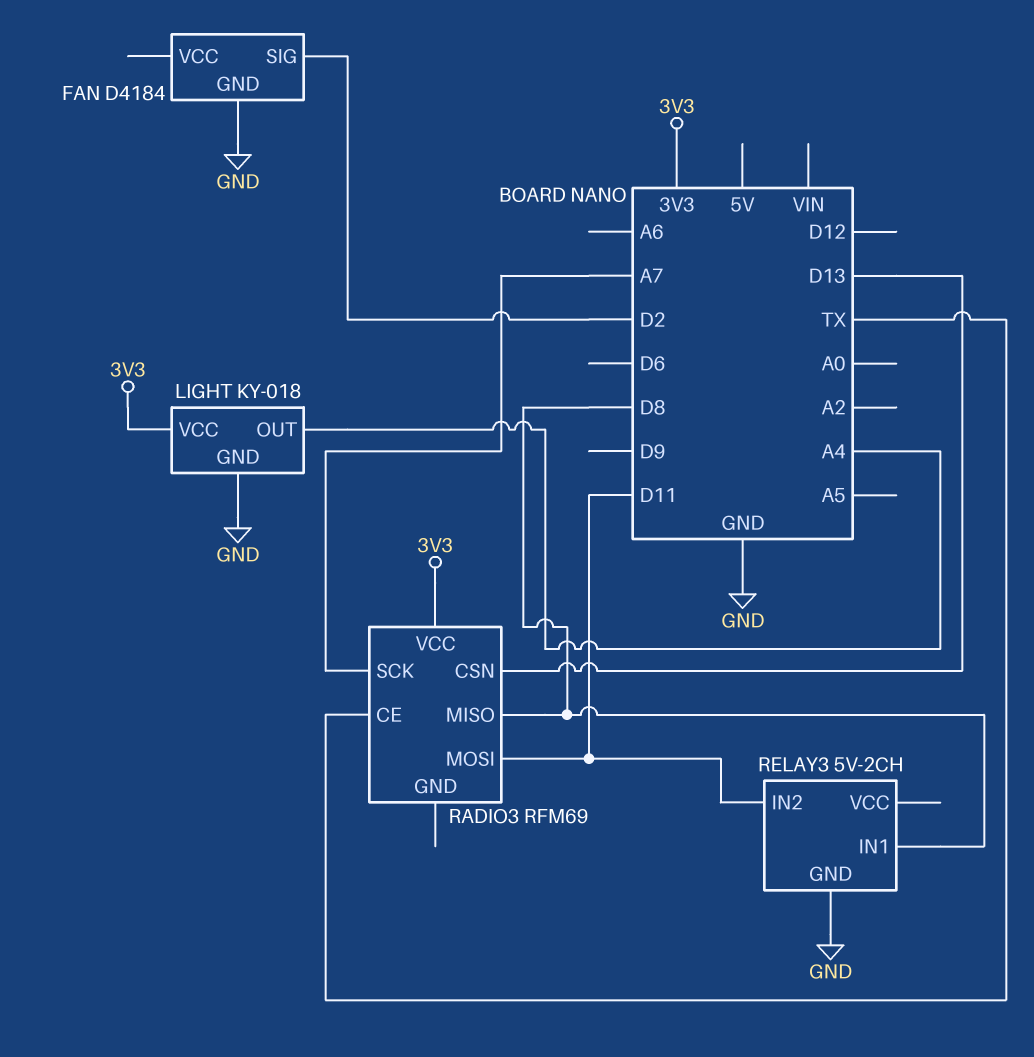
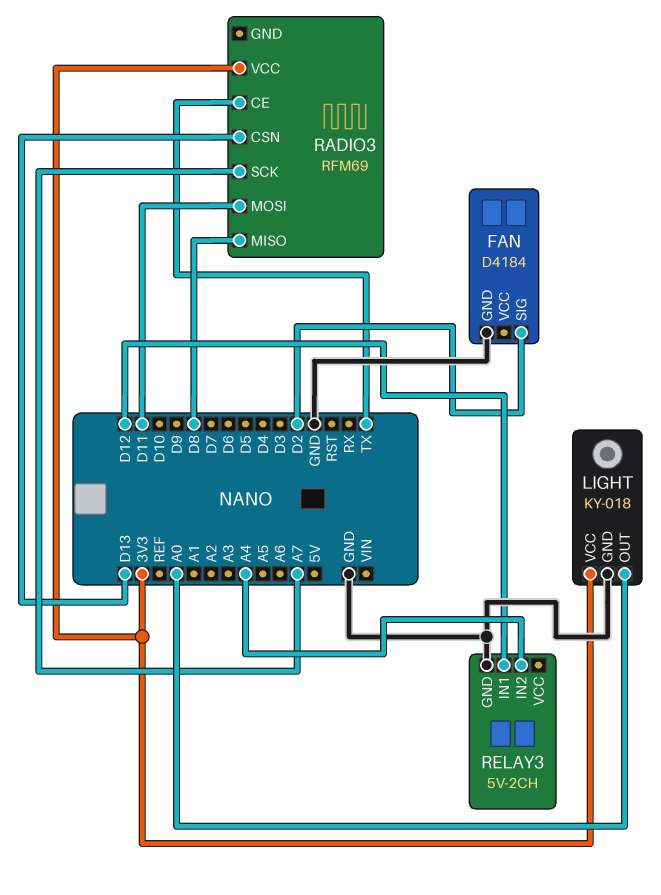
LIGHT pin OUT: A4 -> A0
RELAY3 pin IN1: D8 -> D12
RELAY3 pin IN2: D11 -> A4

